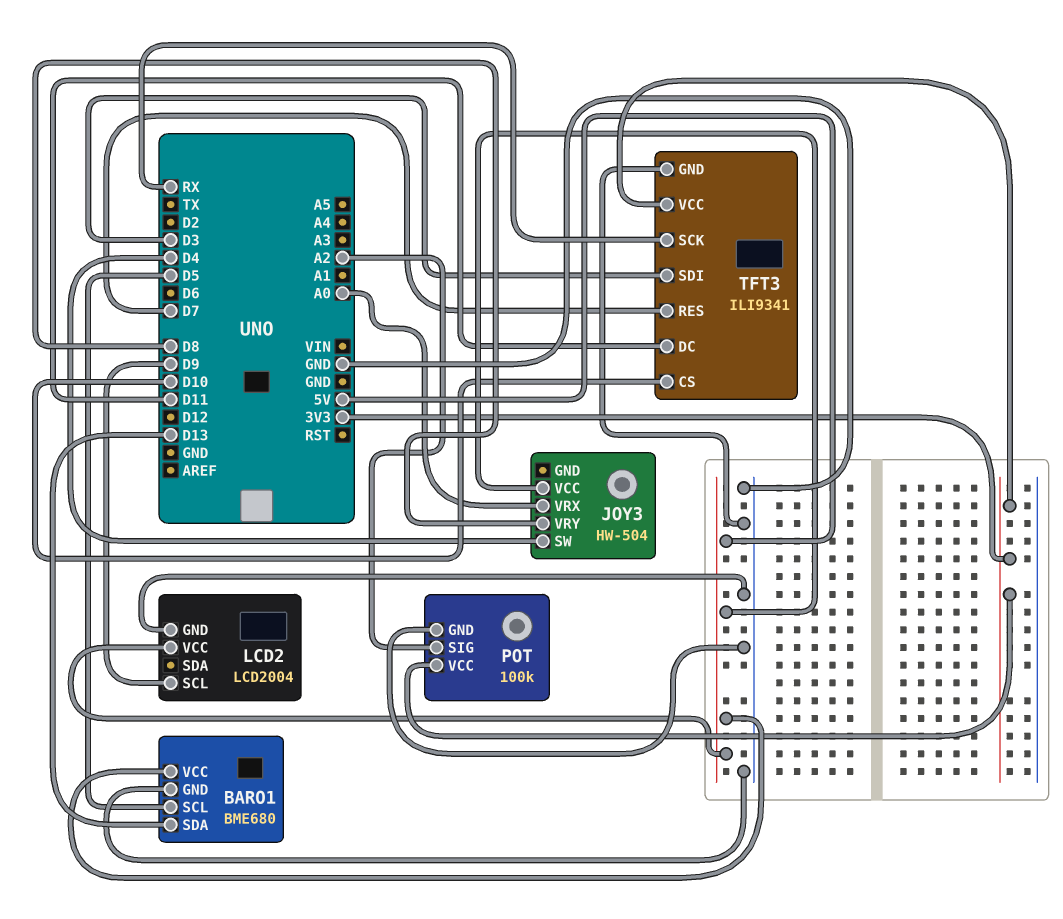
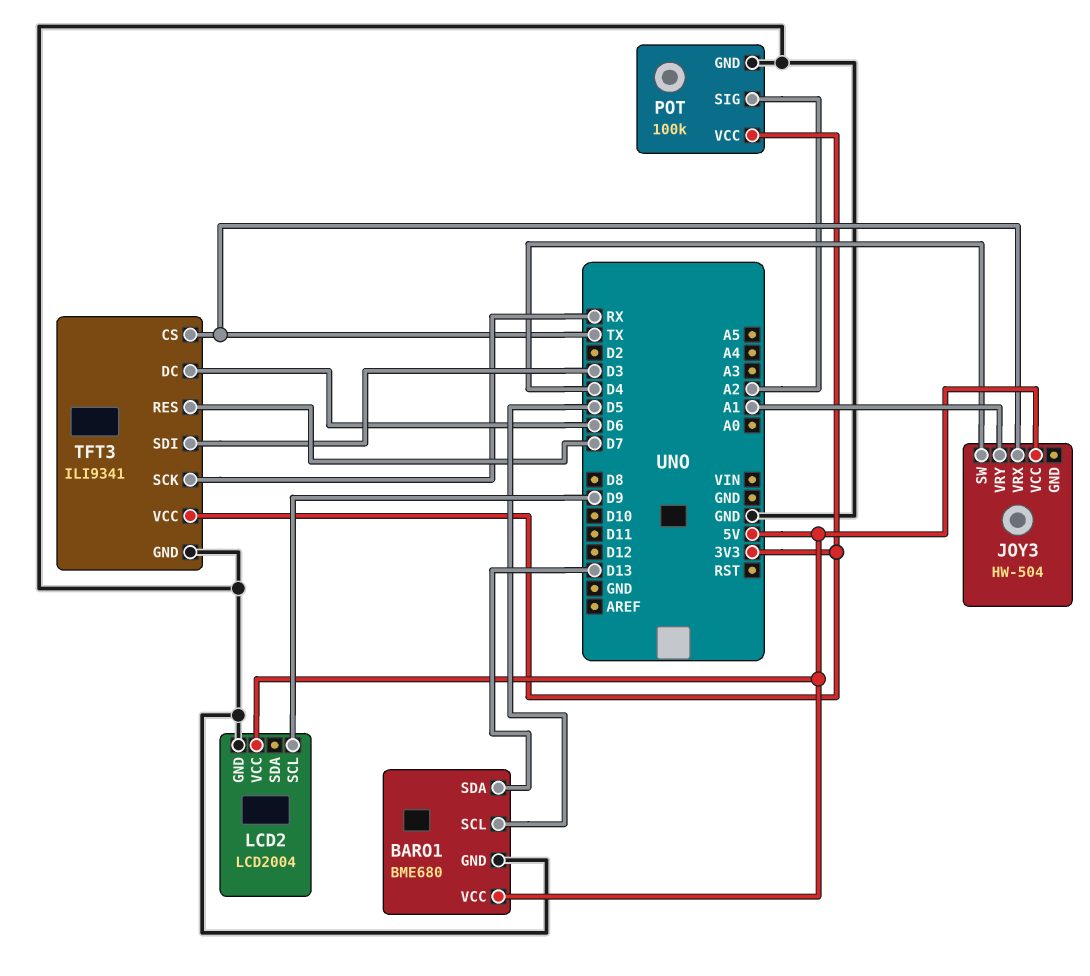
JOY3 pin VRX: A0 -> TX
JOY3 pin VRY: D8 -> A1
TFT3 pin CS: D10 -> TX
TFT3 pin DC: D11 -> D6

